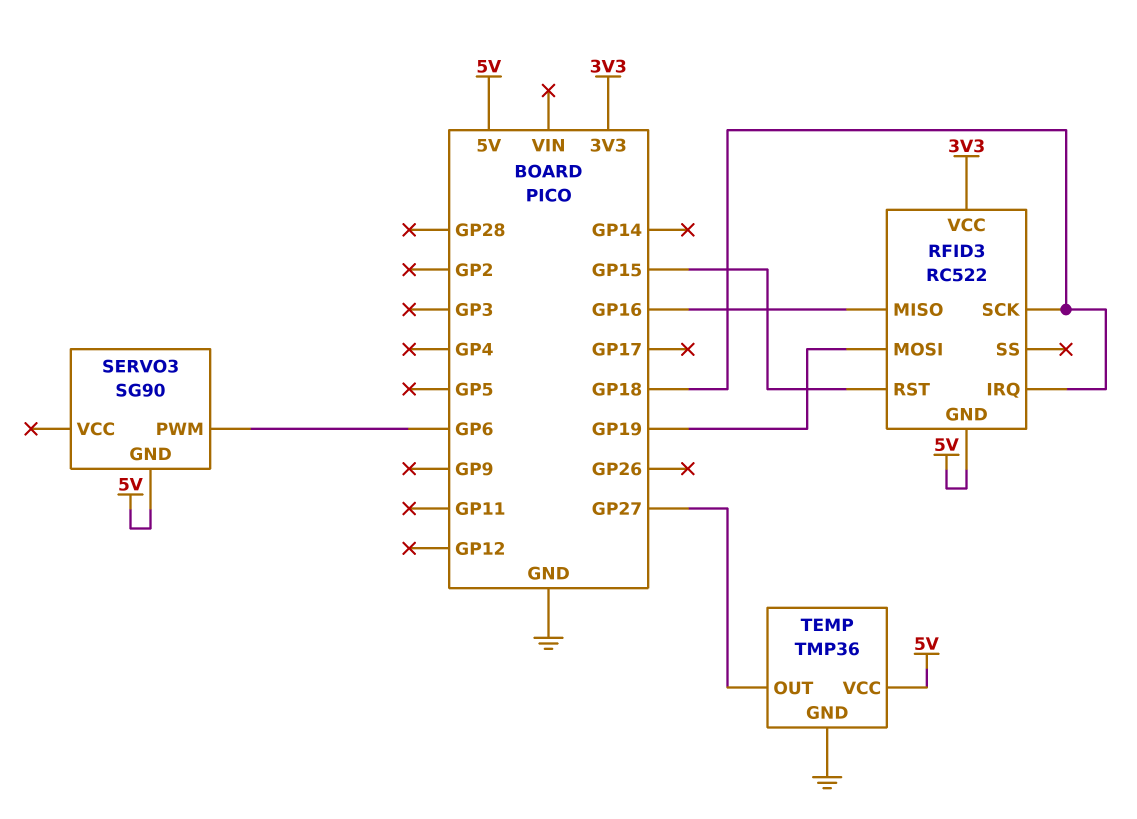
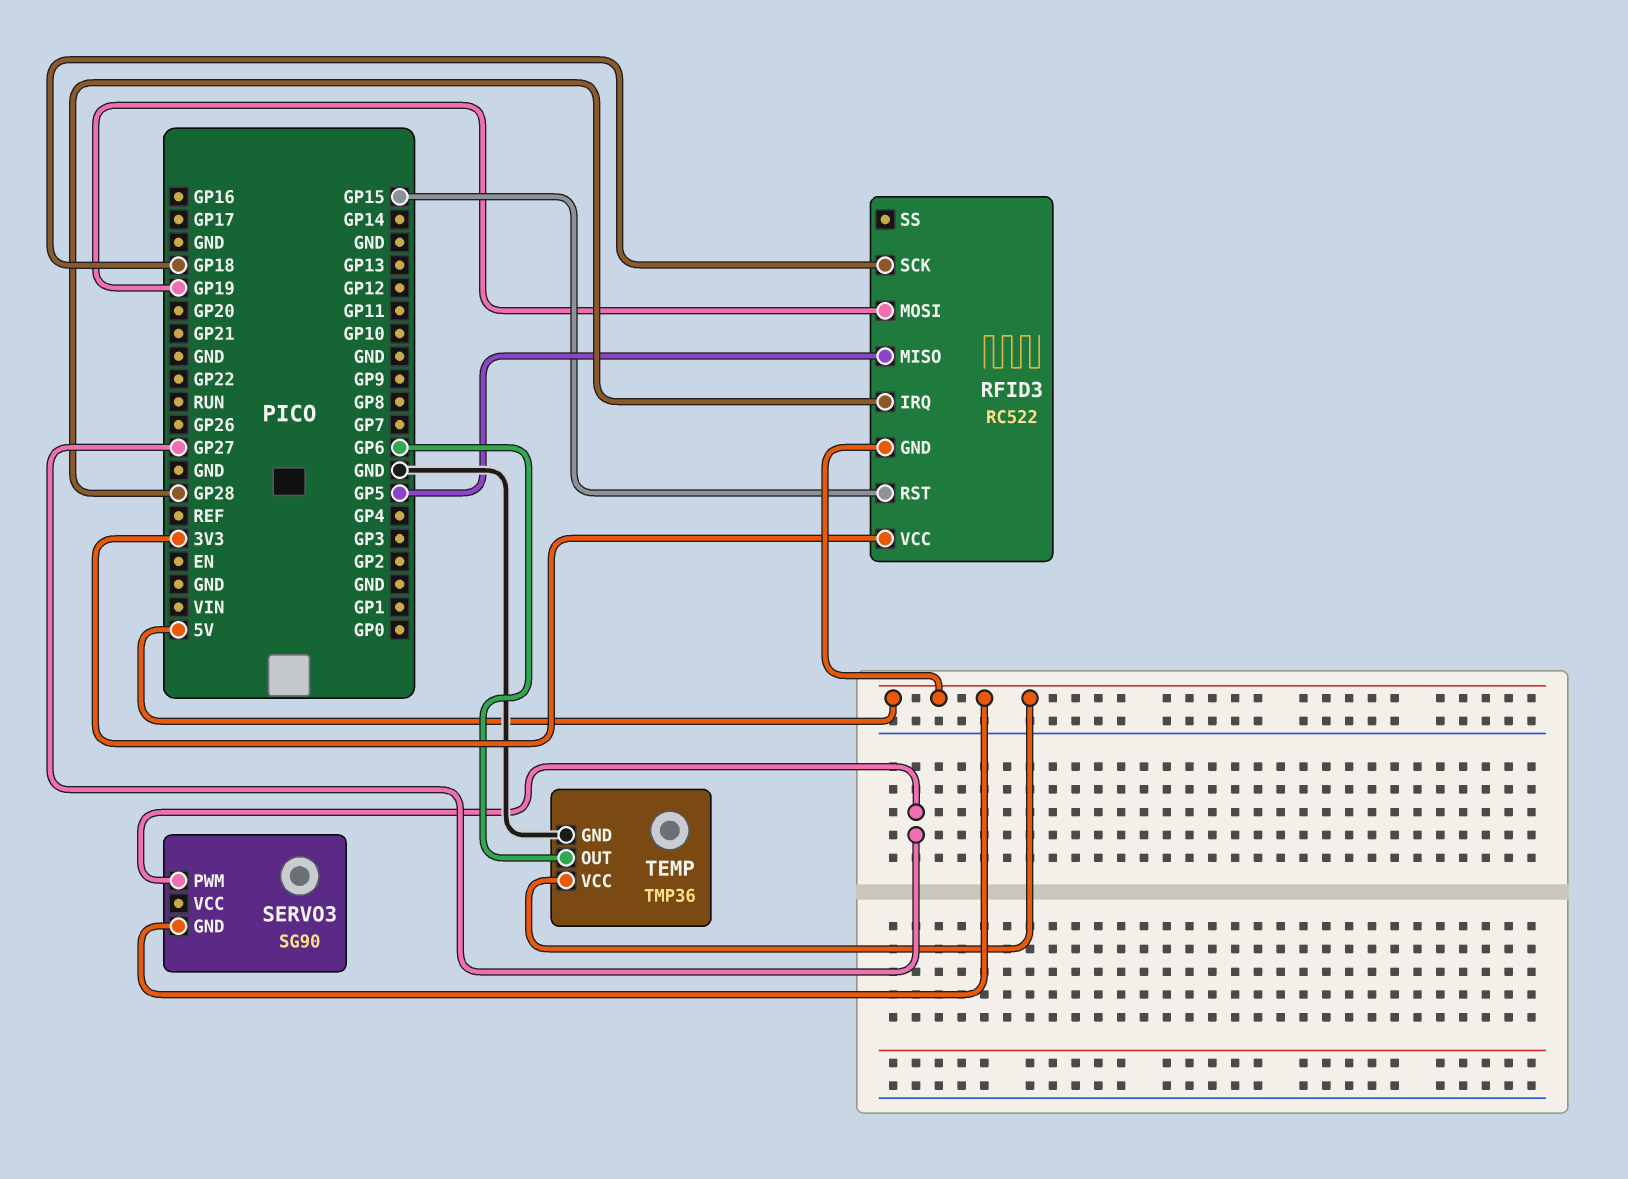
RFID3 pin IRQ: GP18 -> GP28
RFID3 pin MISO: GP16 -> GP5
SERVO3 pin PWM: GP6 -> GP27
TEMP pin OUT: GP27 -> GP6

